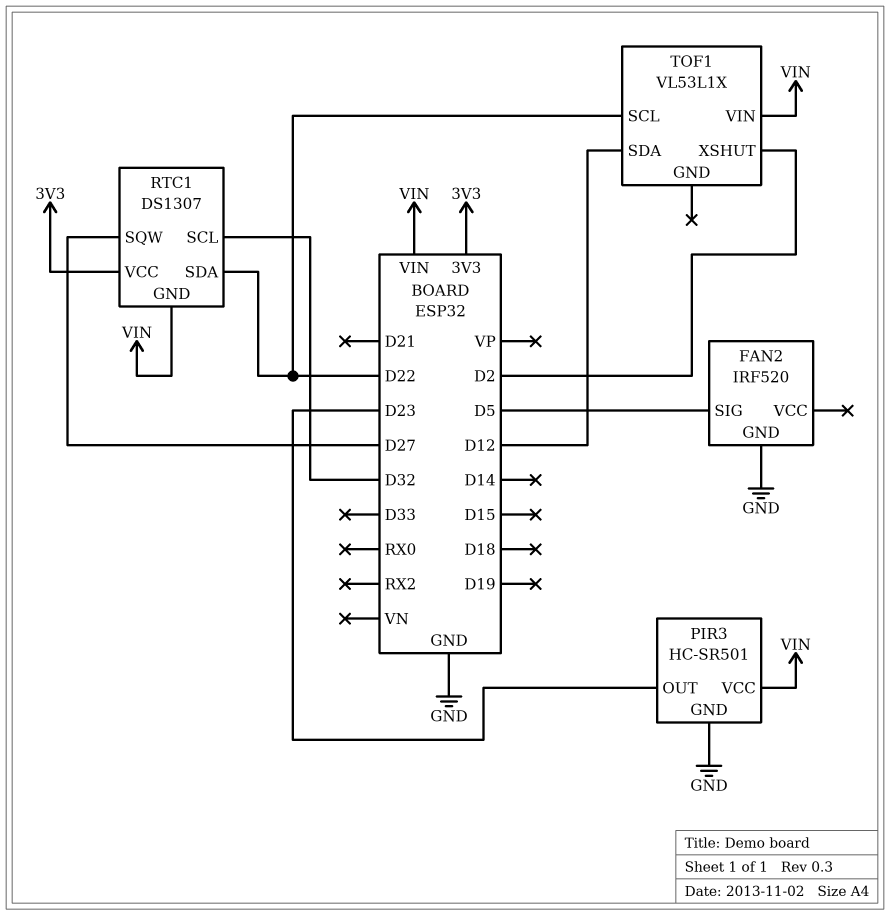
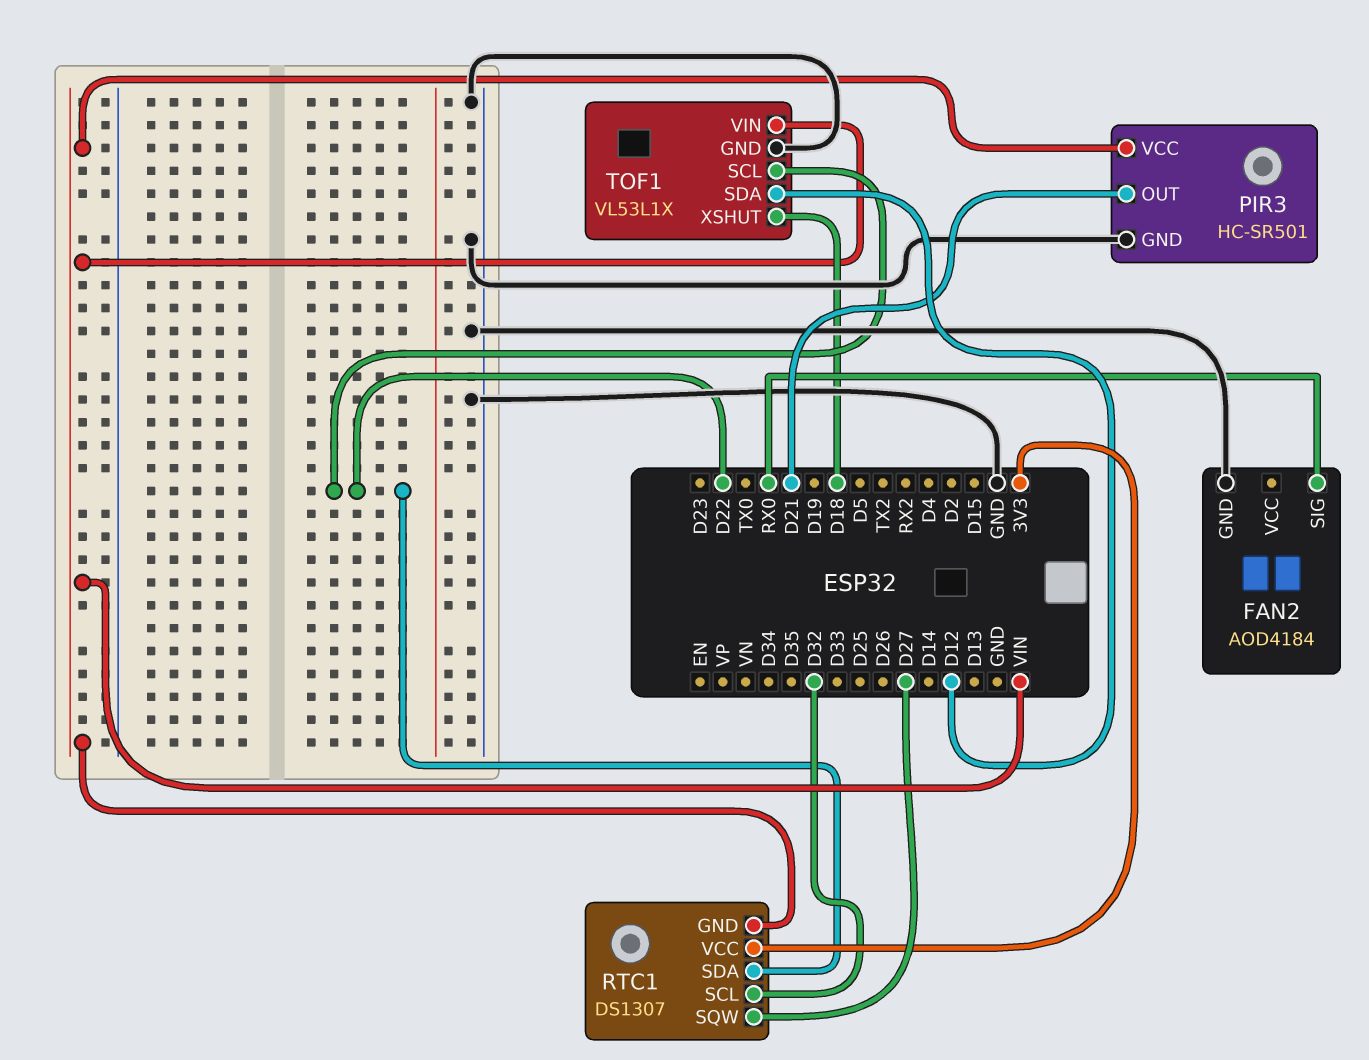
FAN2: IRF520 -> AOD4184
FAN2 pin SIG: D5 -> RX0
PIR3 pin OUT: D23 -> D21
TOF1 pin GND: none -> GND
TOF1 pin XSHUT: D2 -> D18

